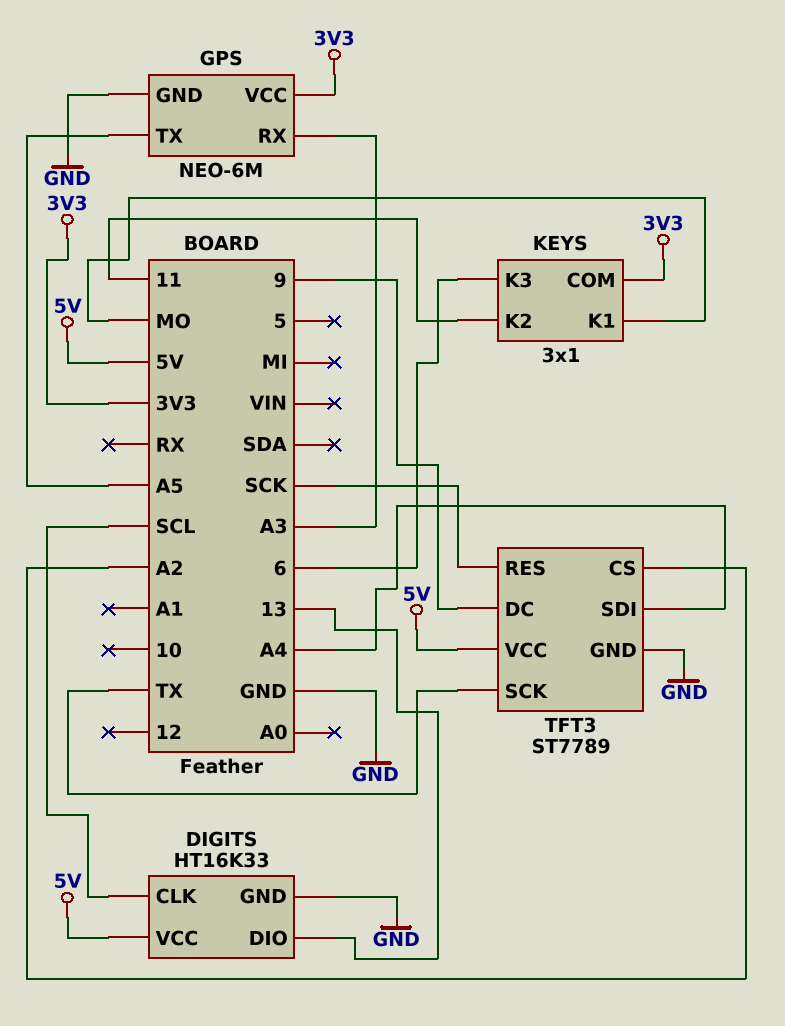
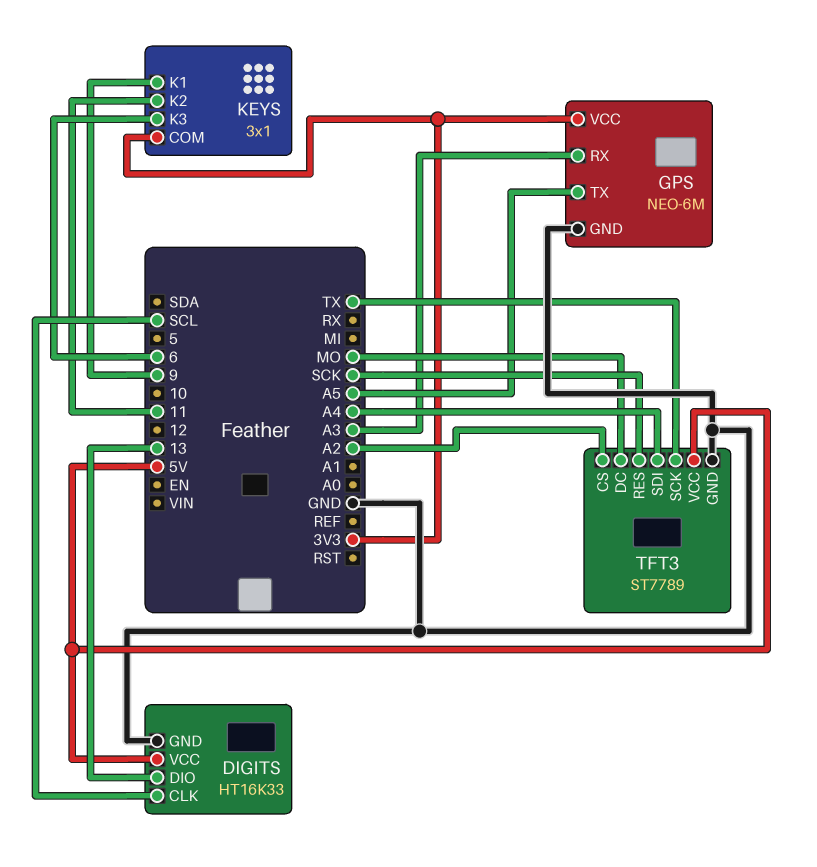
KEYS pin K1: MO -> 9
TFT3 pin DC: 9 -> MO

